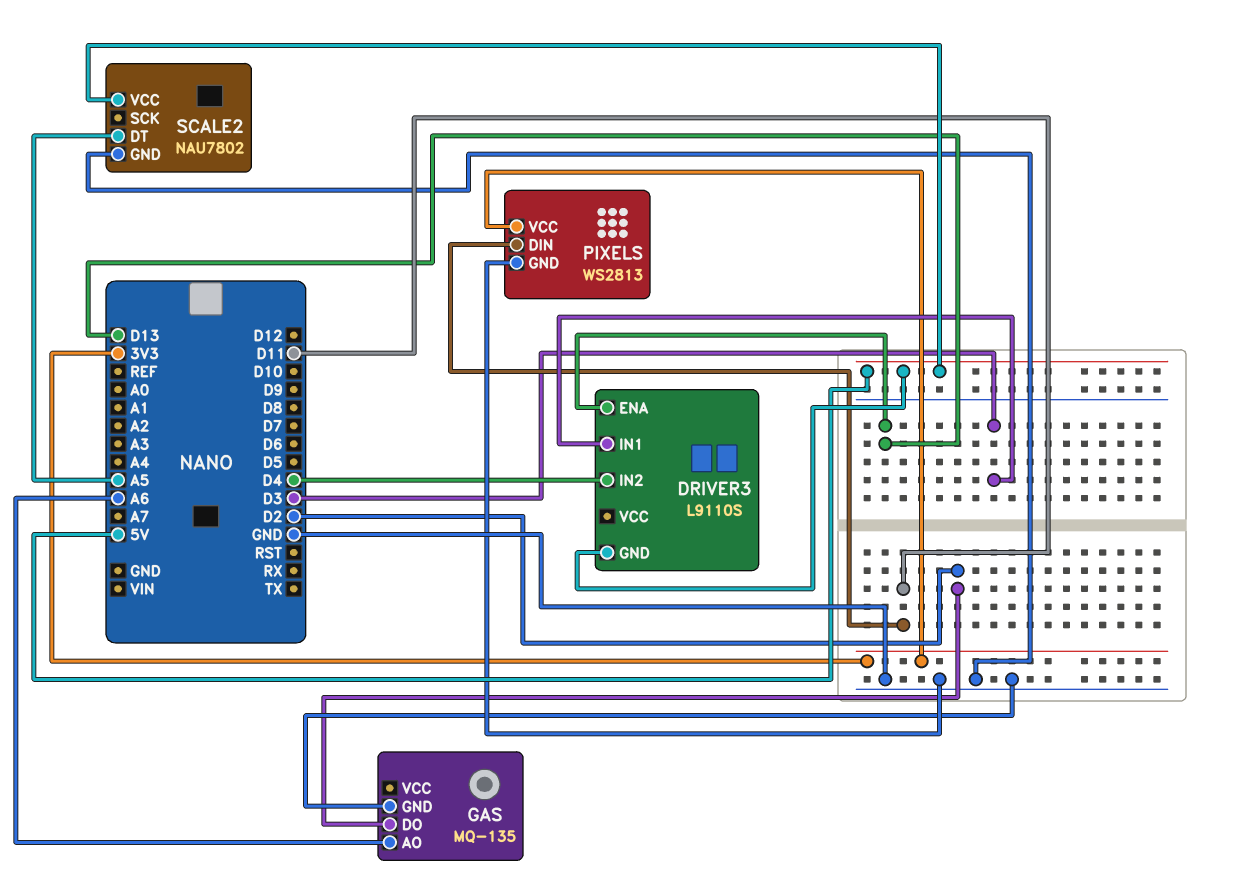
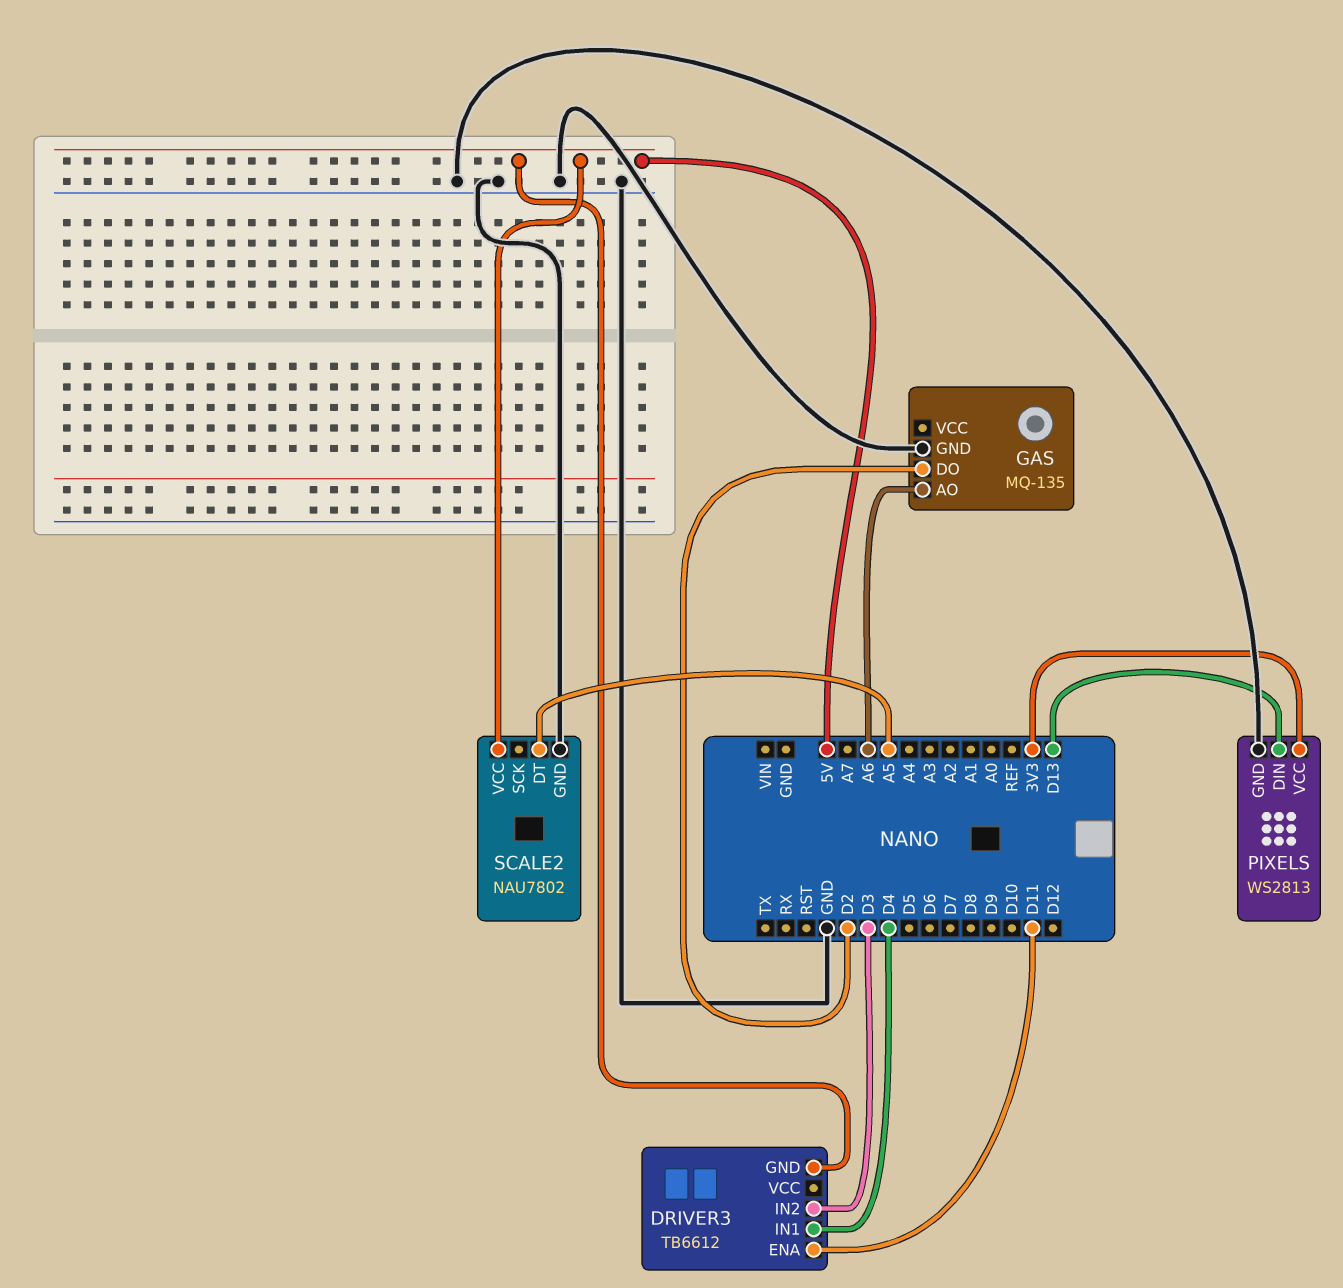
DRIVER3: L9110S -> TB6612
DRIVER3 pin ENA: D13 -> D11
DRIVER3 pin IN1: D3 -> D4
DRIVER3 pin IN2: D4 -> D3
PIXELS pin DIN: D11 -> D13

